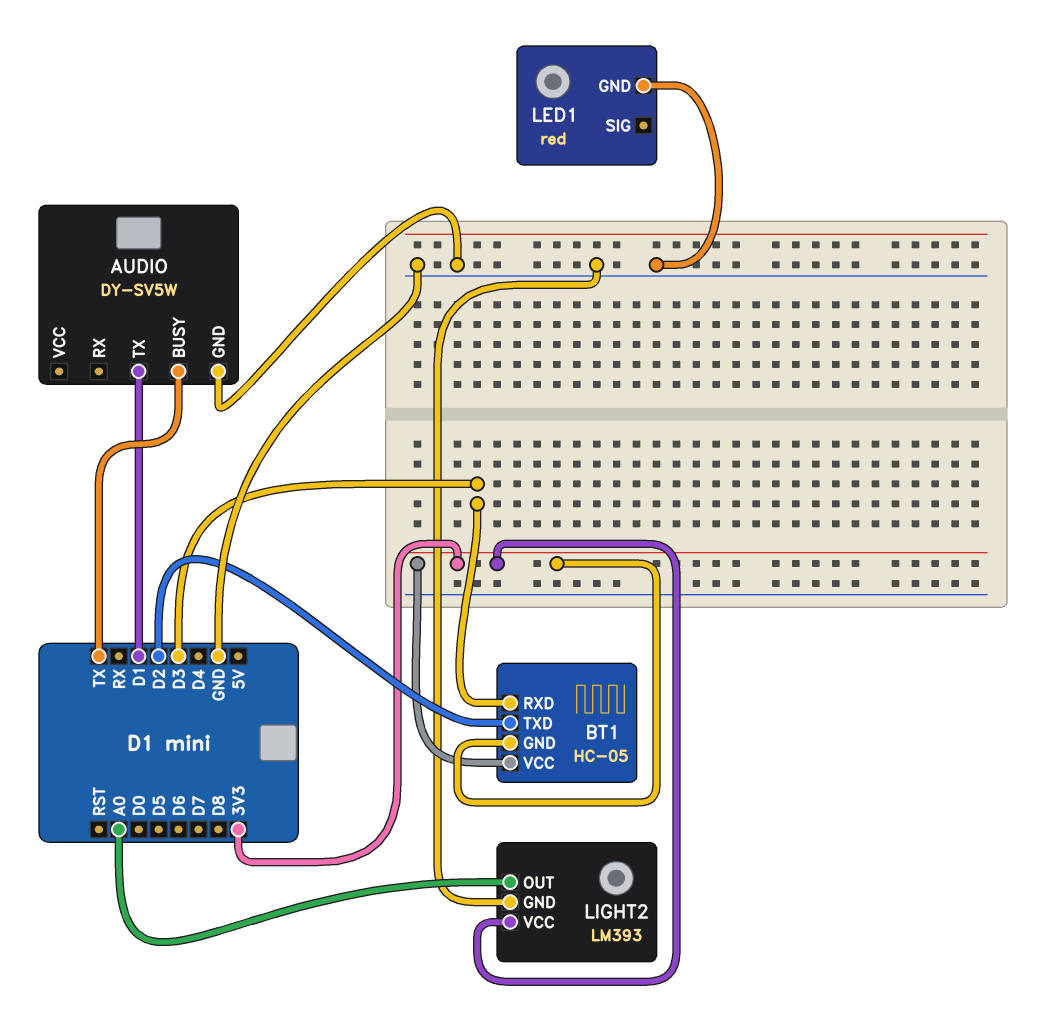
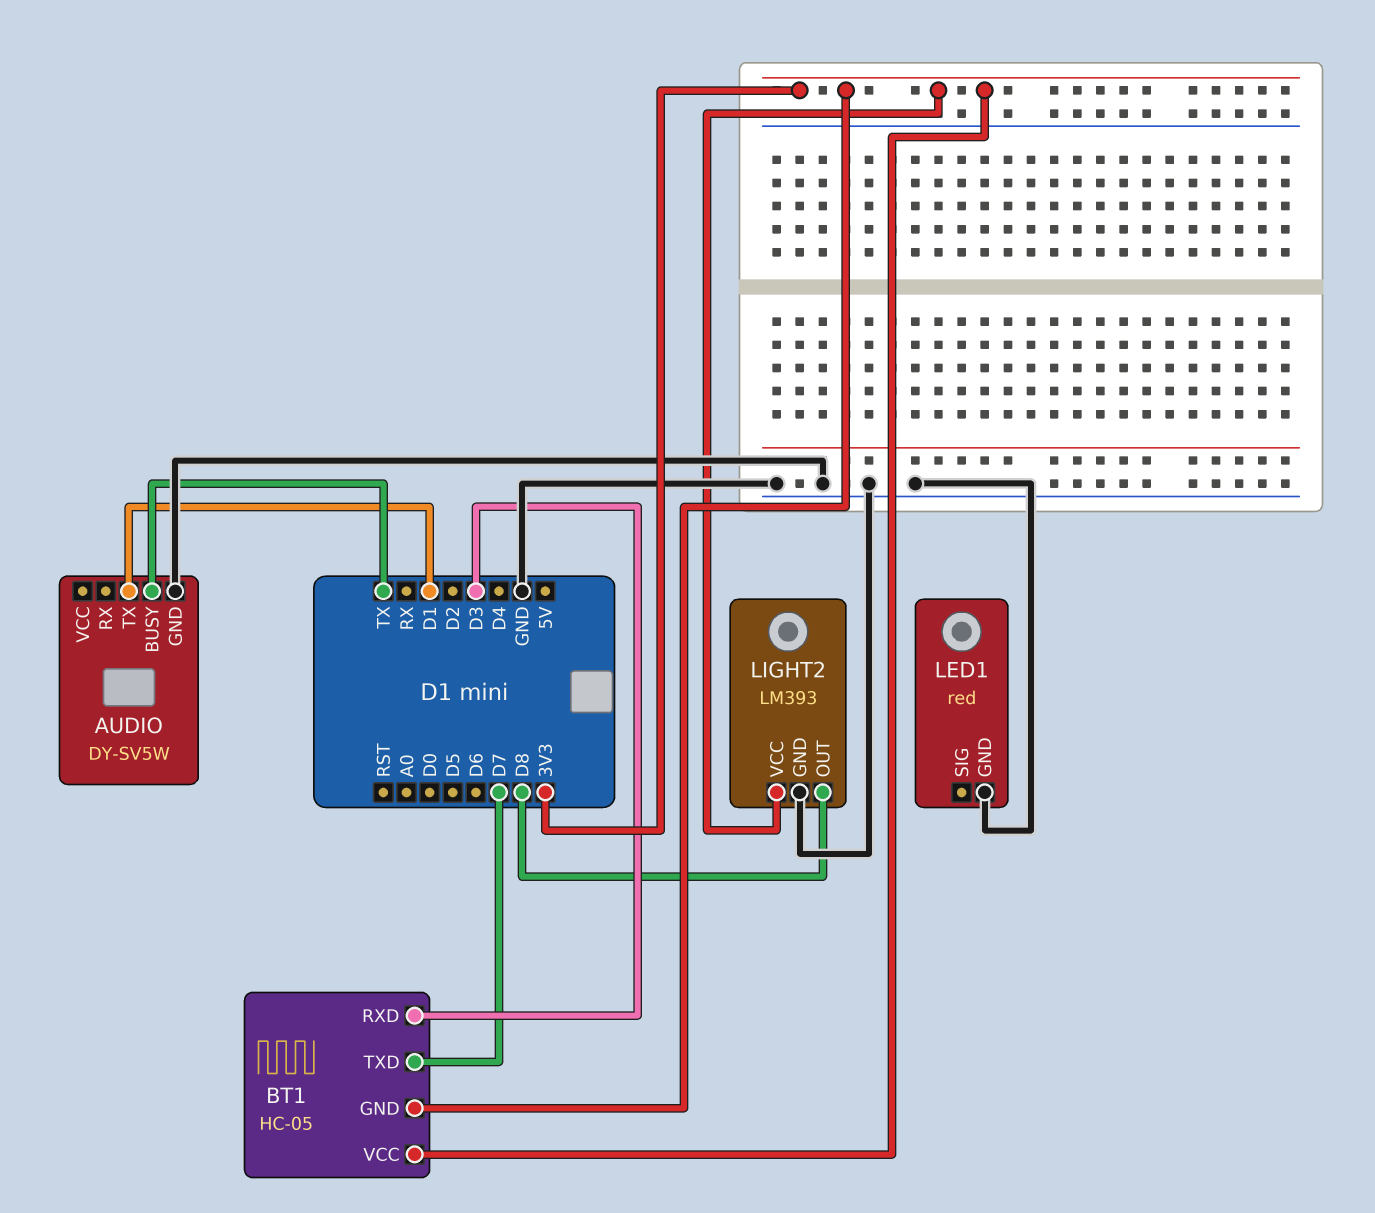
BT1 pin TXD: D2 -> D7
LIGHT2 pin OUT: A0 -> D8

